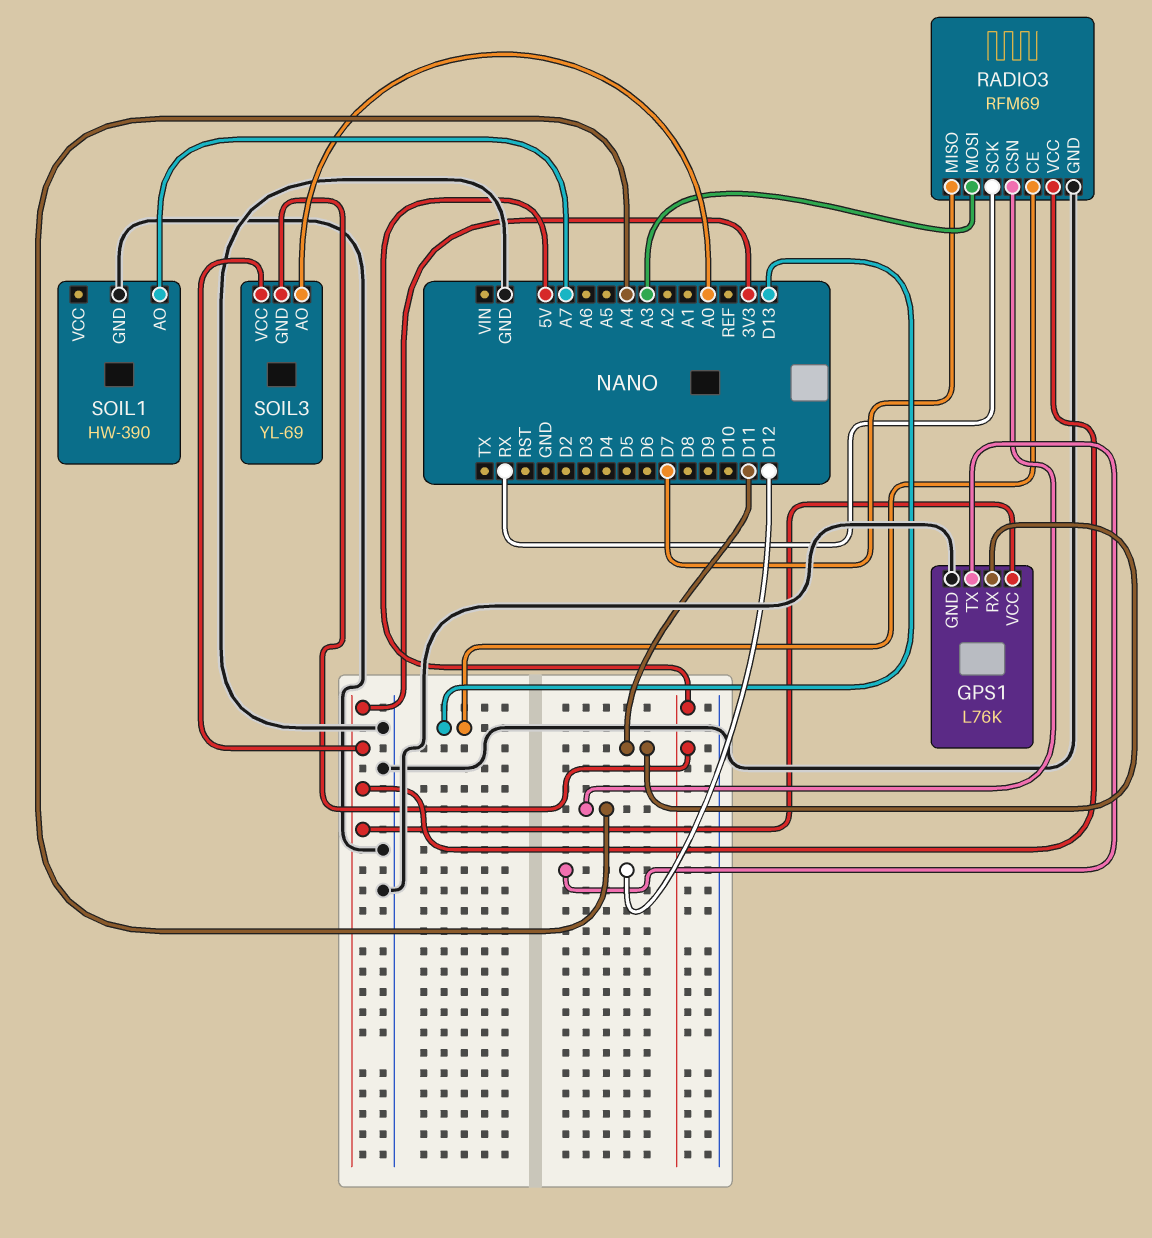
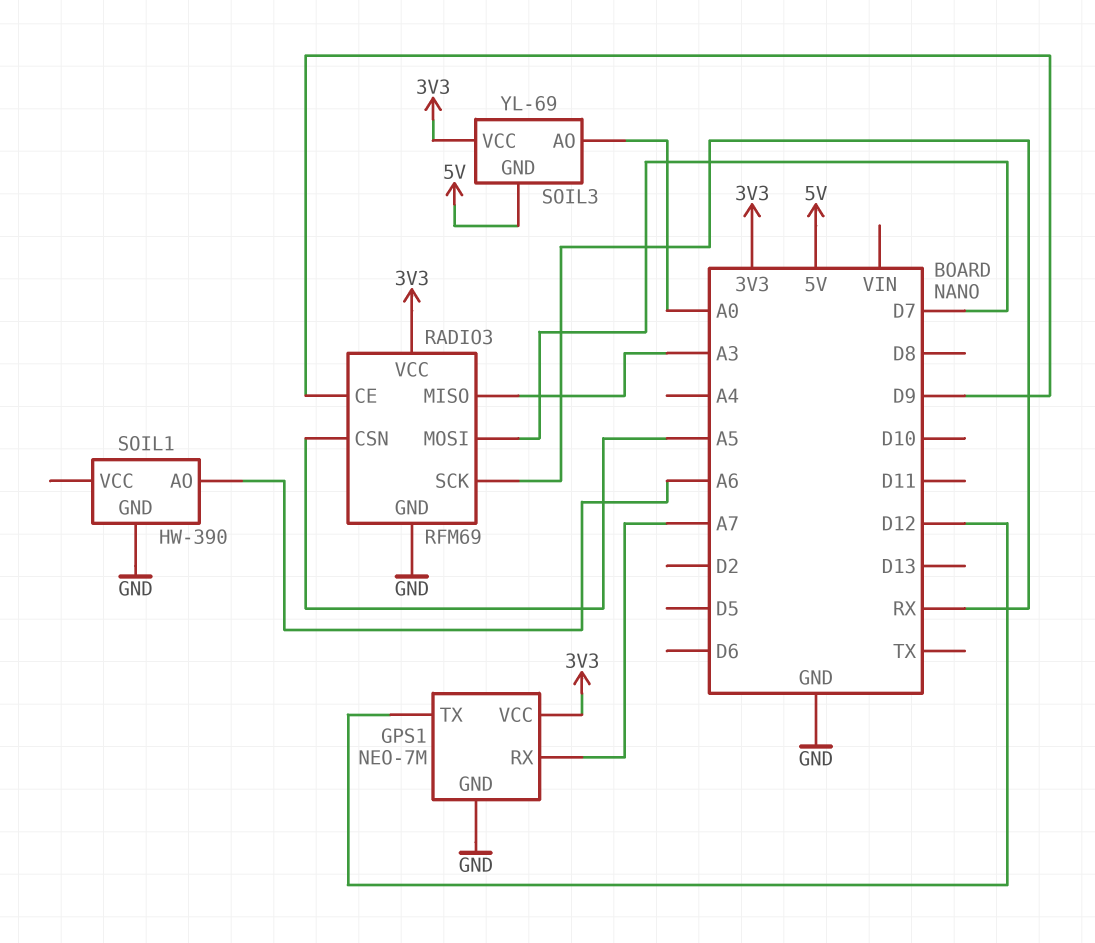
GPS1: L76K -> NEO-7M
GPS1 pin RX: D11 -> A7
RADIO3 pin CE: D13 -> D9
RADIO3 pin CSN: A4 -> A5
RADIO3 pin MISO: D7 -> A3
RADIO3 pin MOSI: A3 -> D7
SOIL1 pin AO: A7 -> A6

